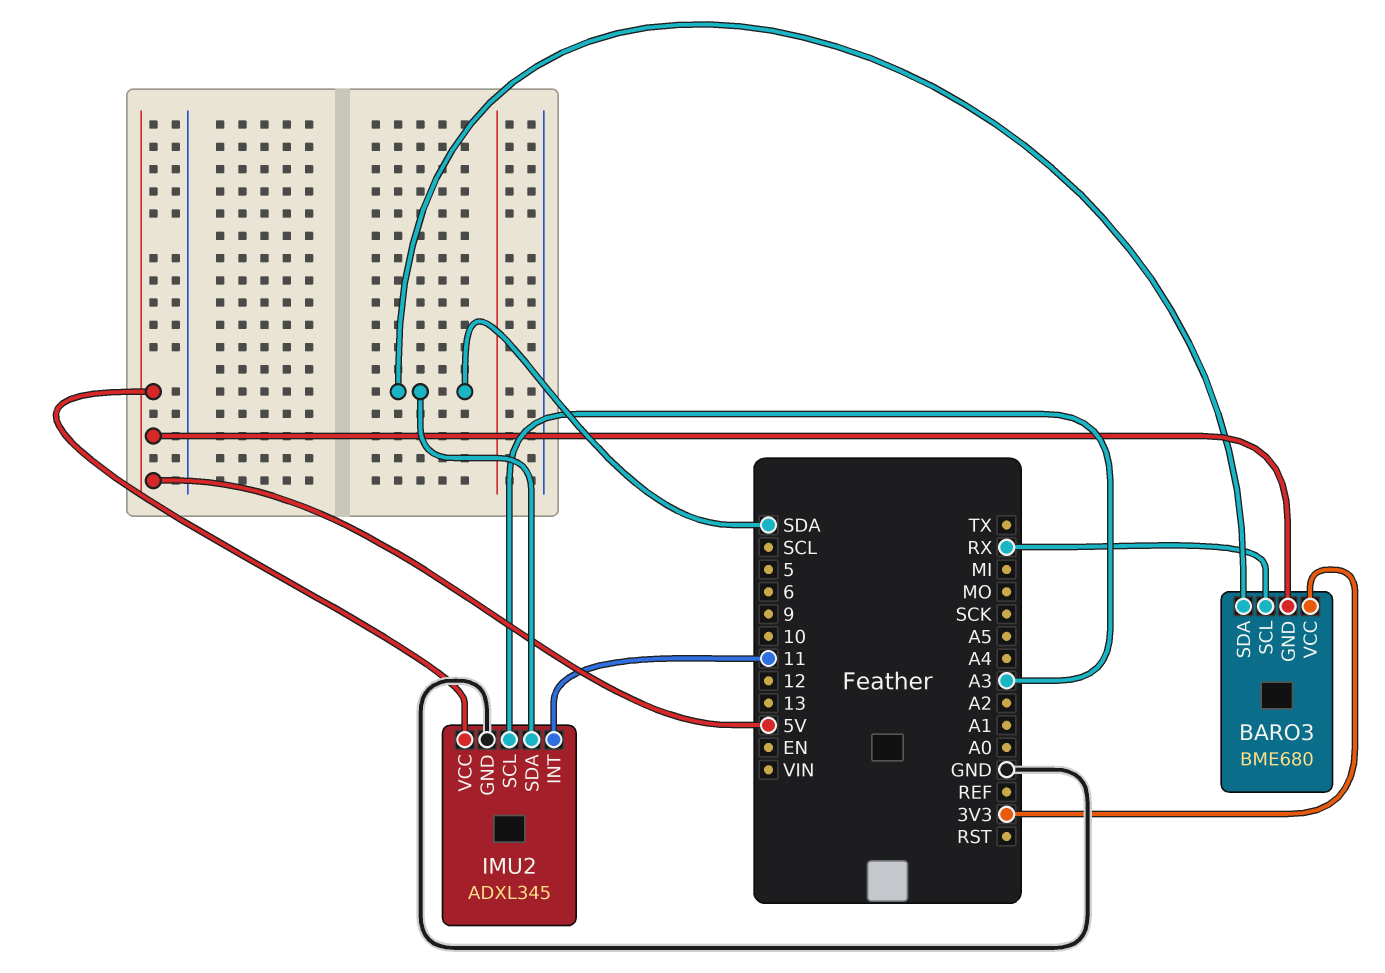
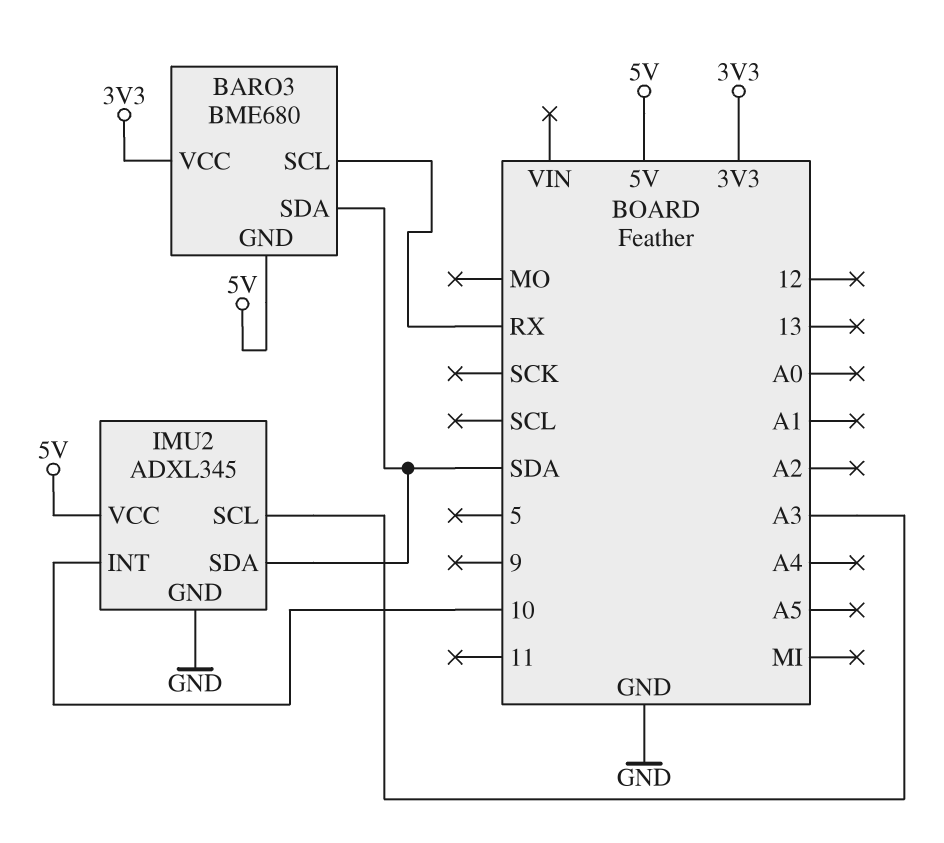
IMU2 pin INT: 11 -> 10

